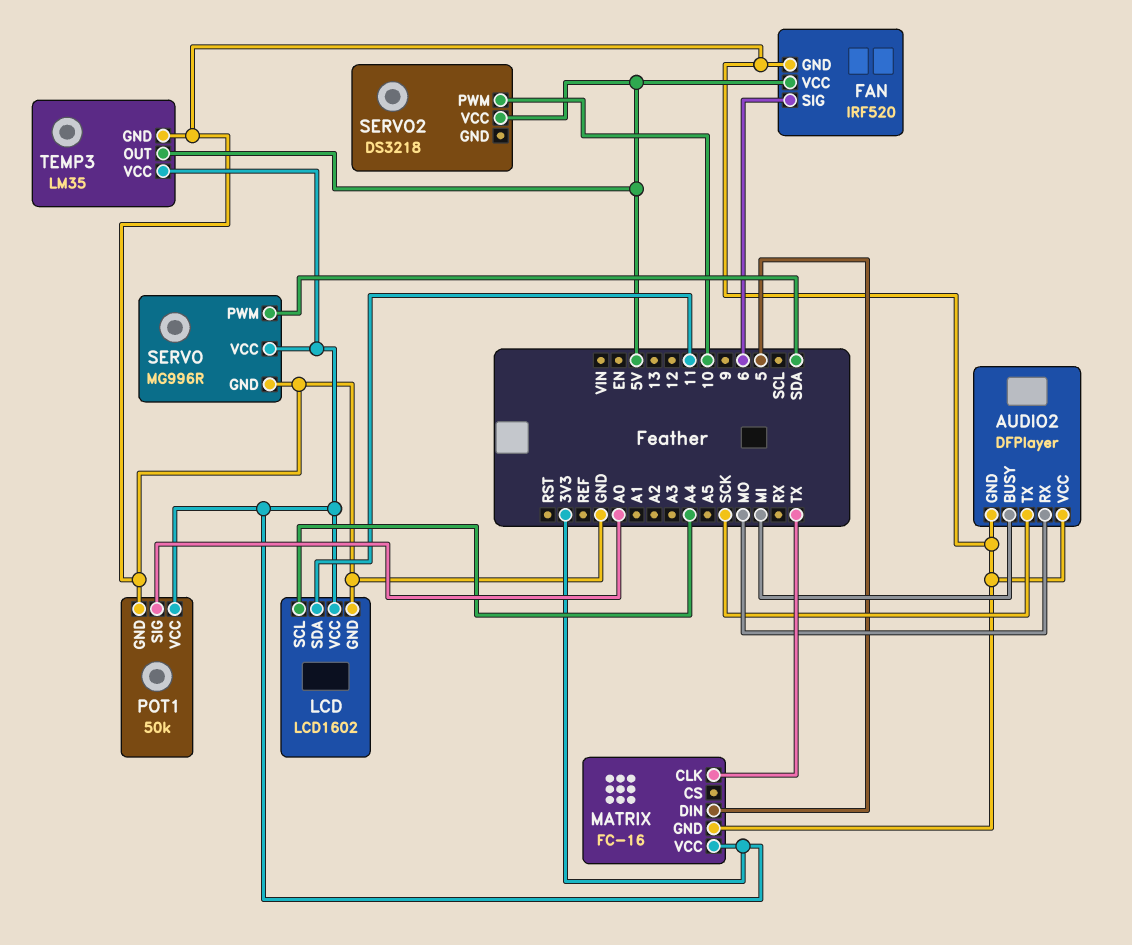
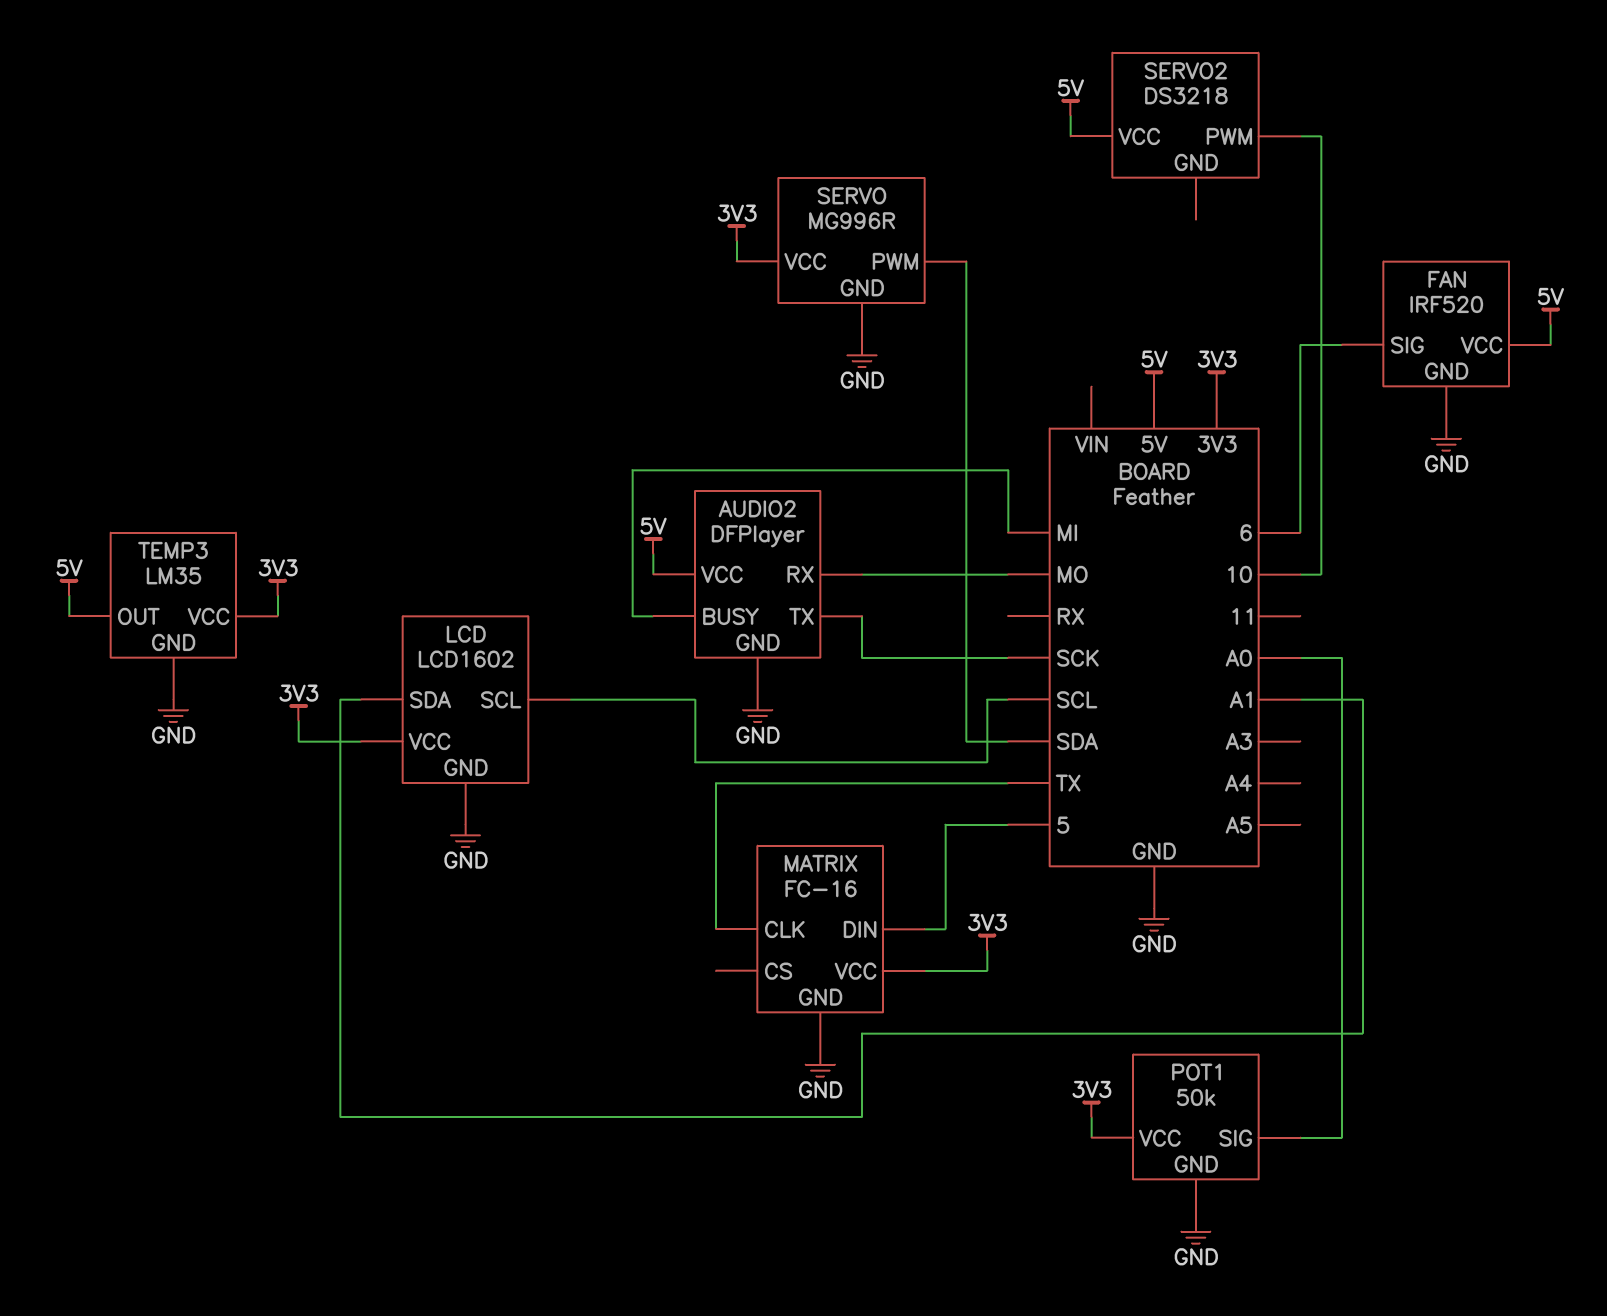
AUDIO2 pin VCC: GND -> 5V
LCD pin SCL: A4 -> SCL
LCD pin SDA: 11 -> A1

